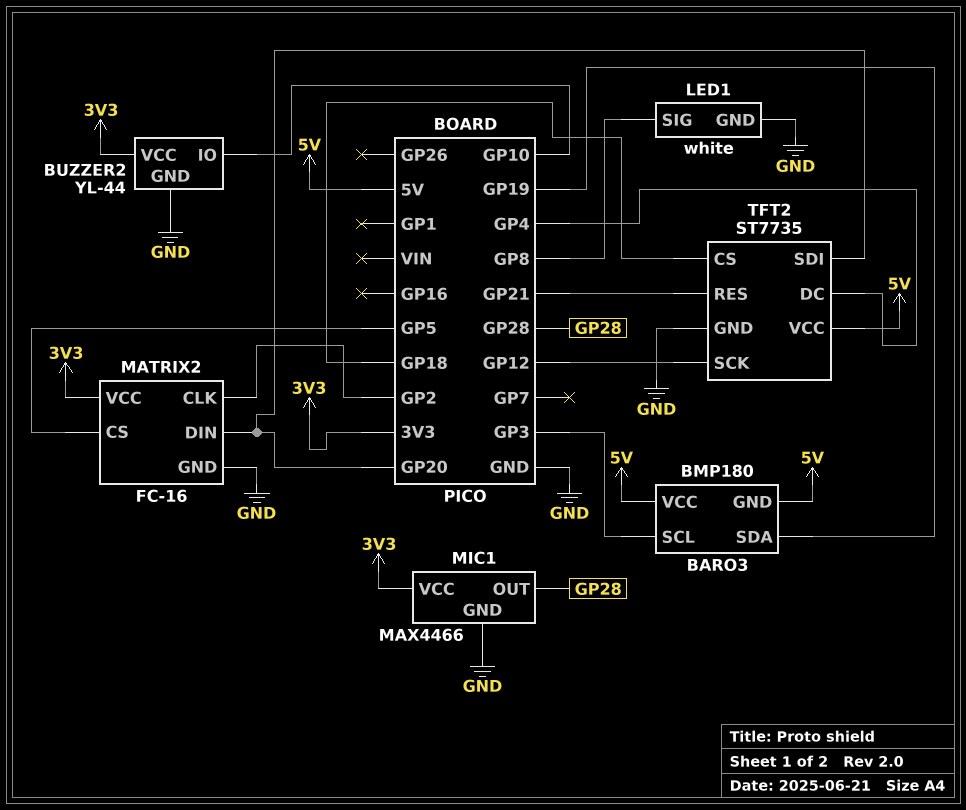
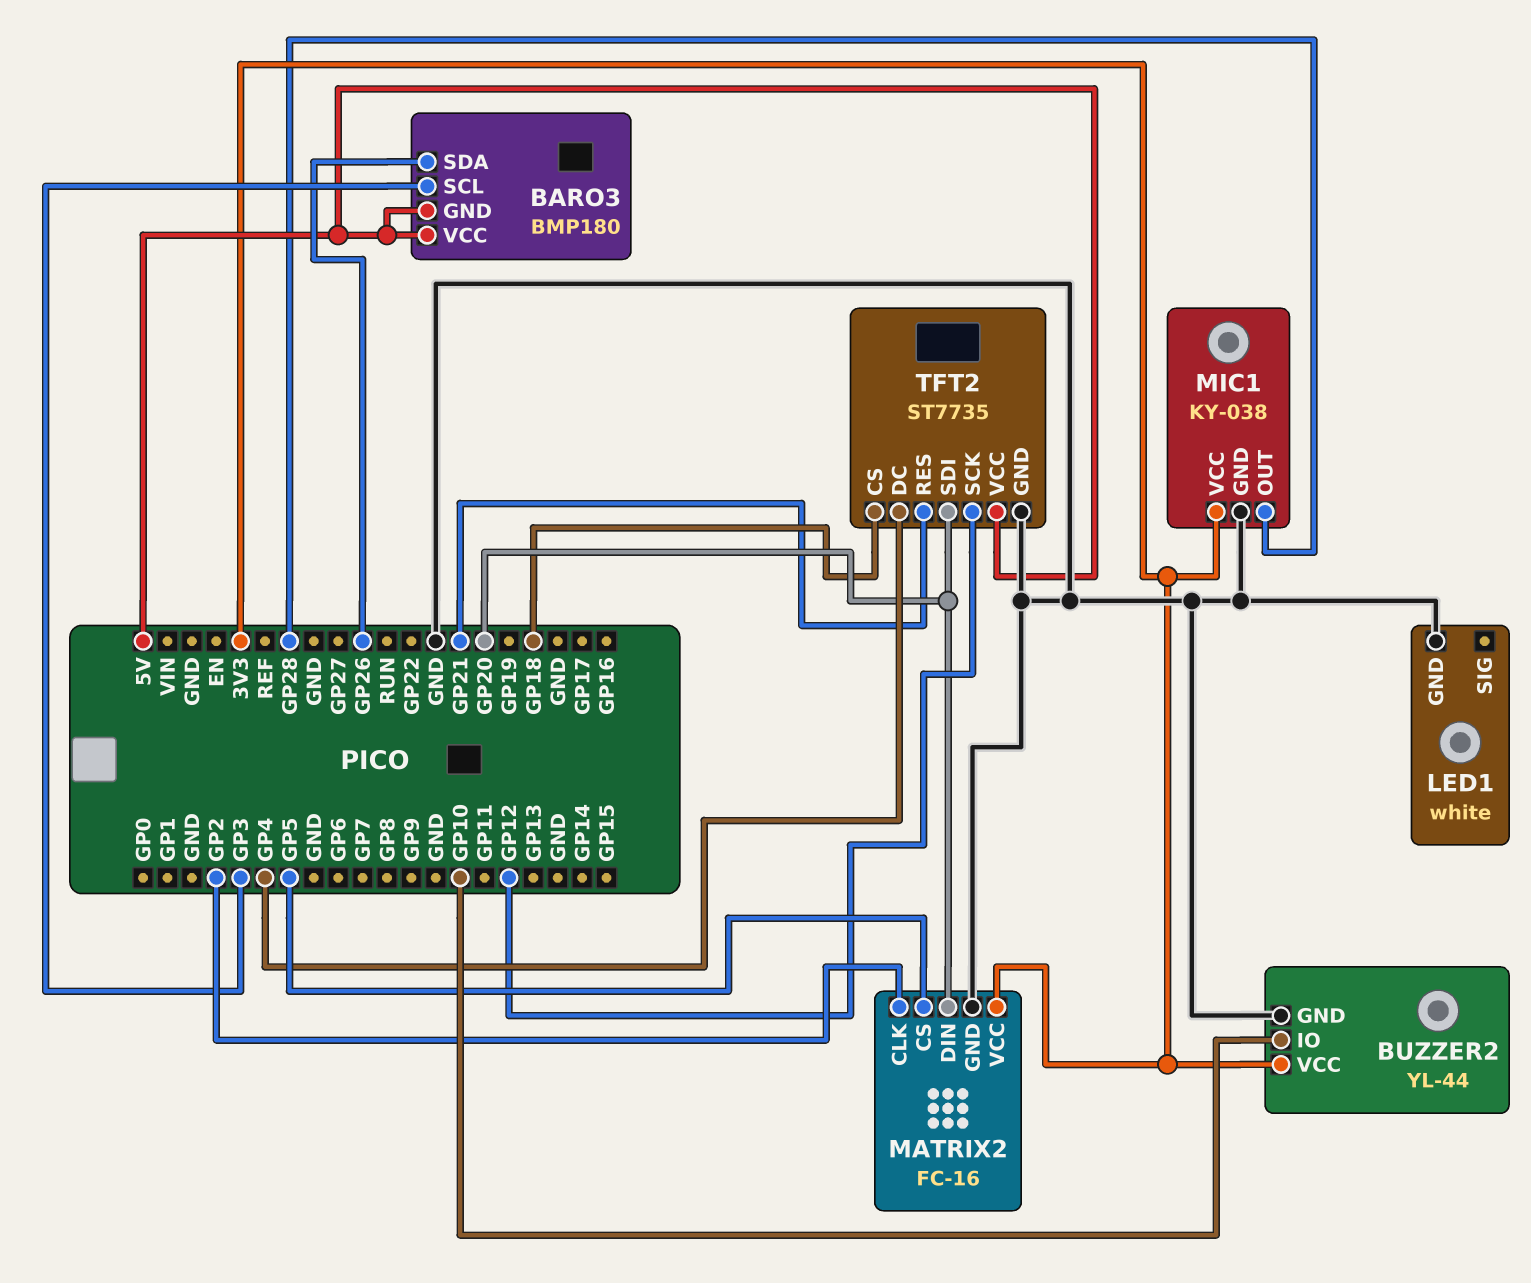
BARO3 pin SDA: GP19 -> GP26
LED1 pin SIG: GP8 -> none
MIC1: MAX4466 -> KY-038

